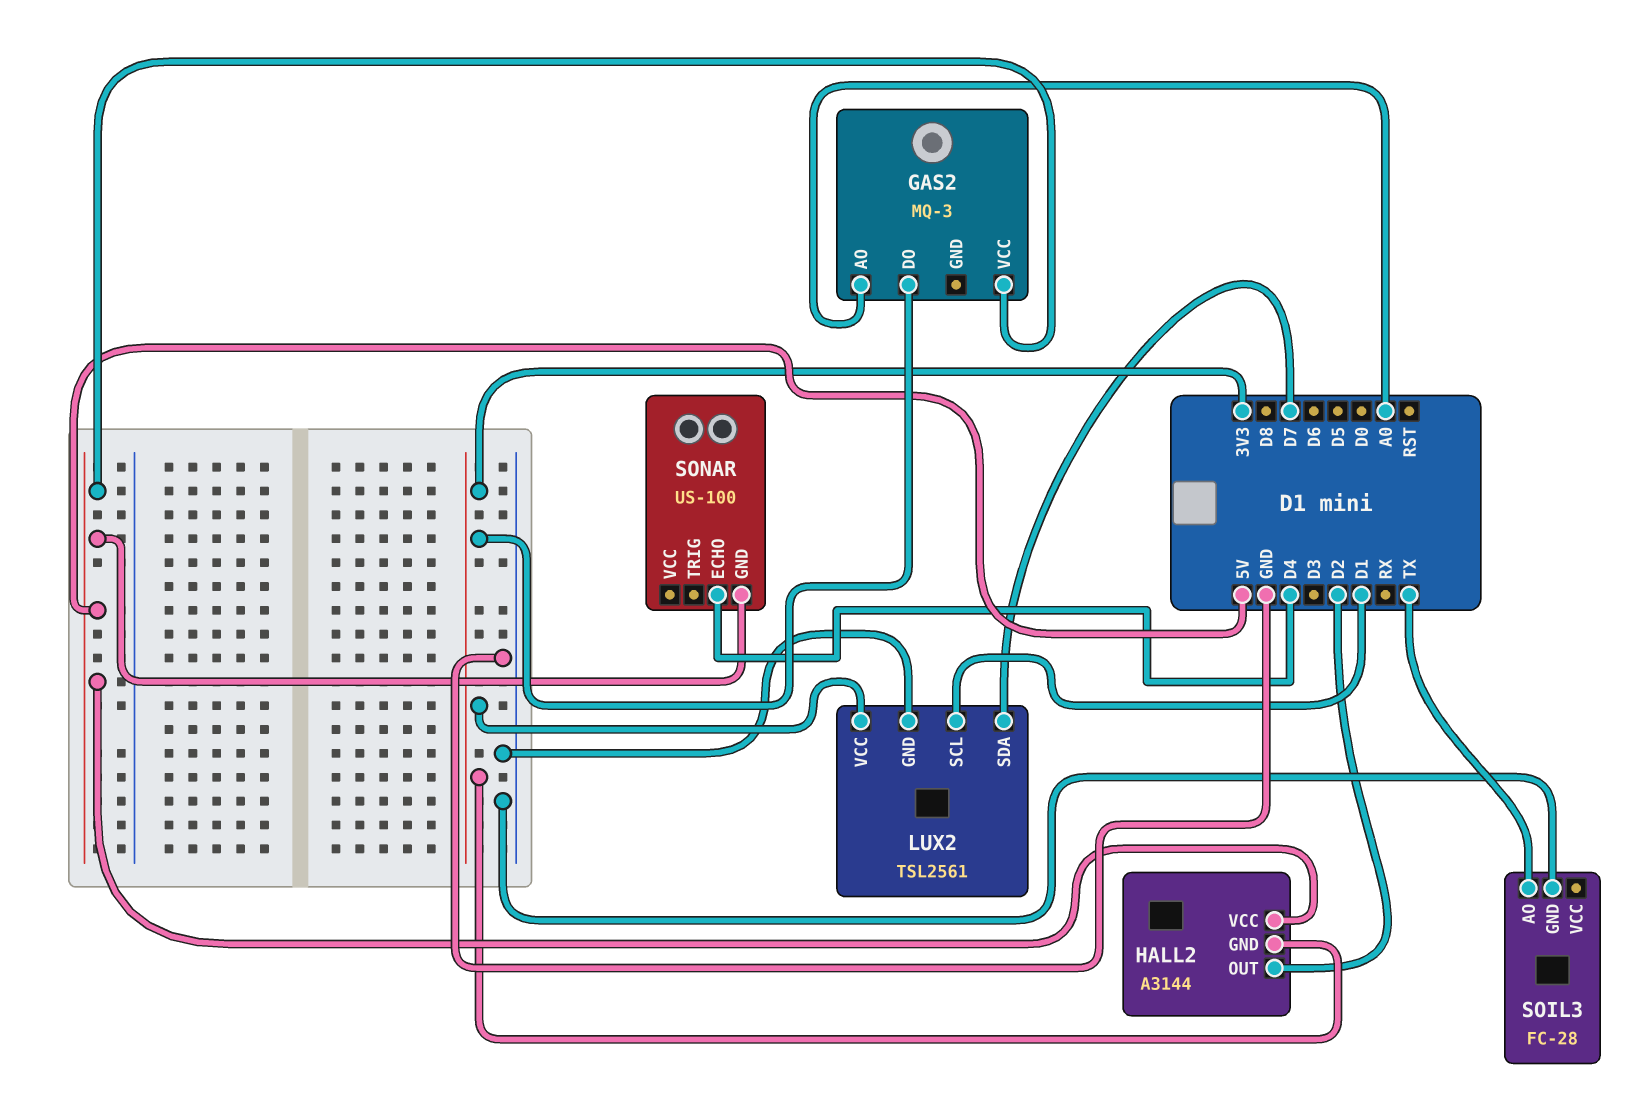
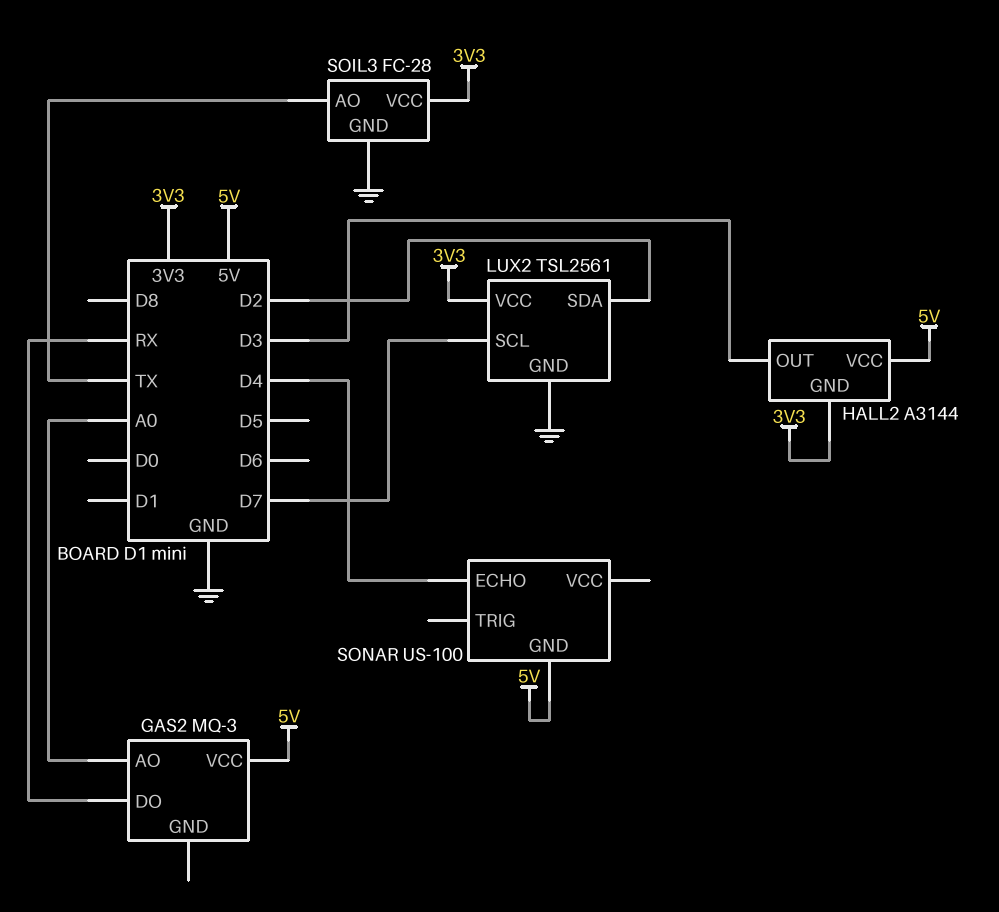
GAS2 pin DO: 3V3 -> RX
HALL2 pin OUT: D2 -> D3
LUX2 pin SCL: D1 -> D7
LUX2 pin SDA: D7 -> D2
SOIL3 pin VCC: none -> 3V3

